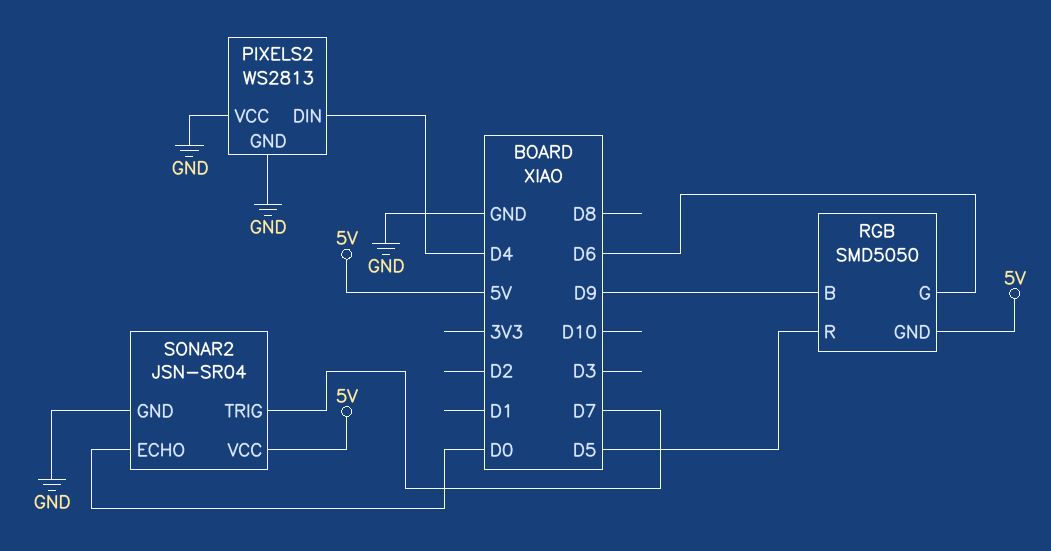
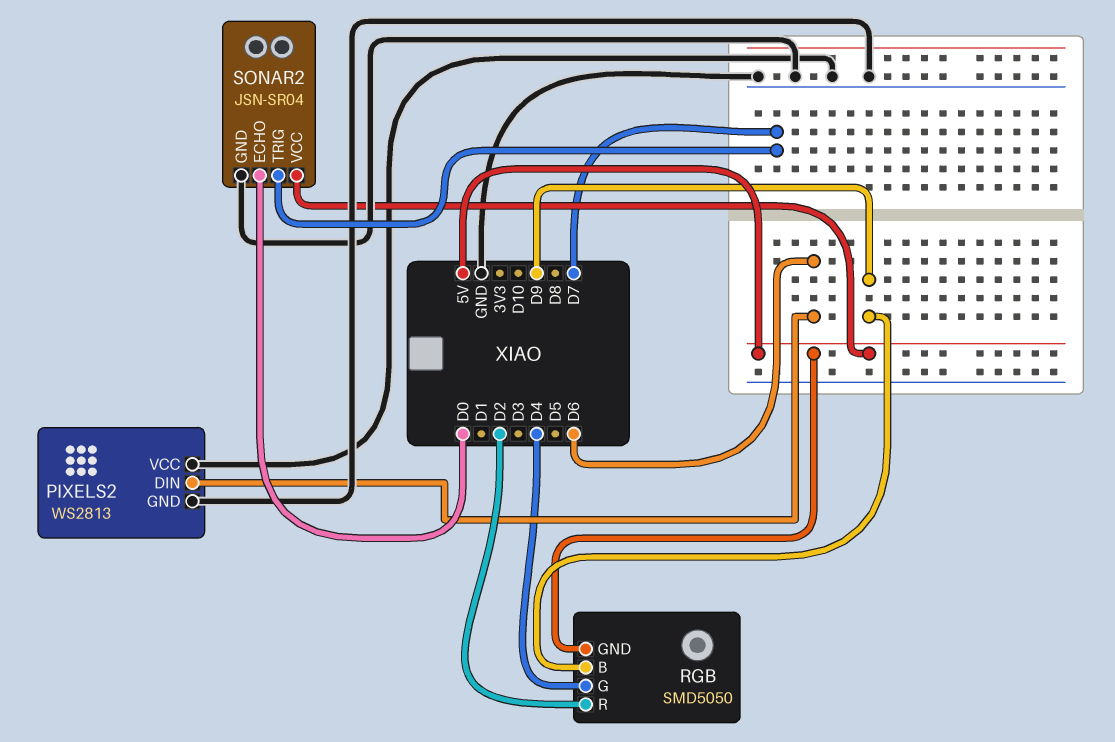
PIXELS2 pin DIN: D4 -> D6
RGB pin G: D6 -> D4
RGB pin R: D5 -> D2

